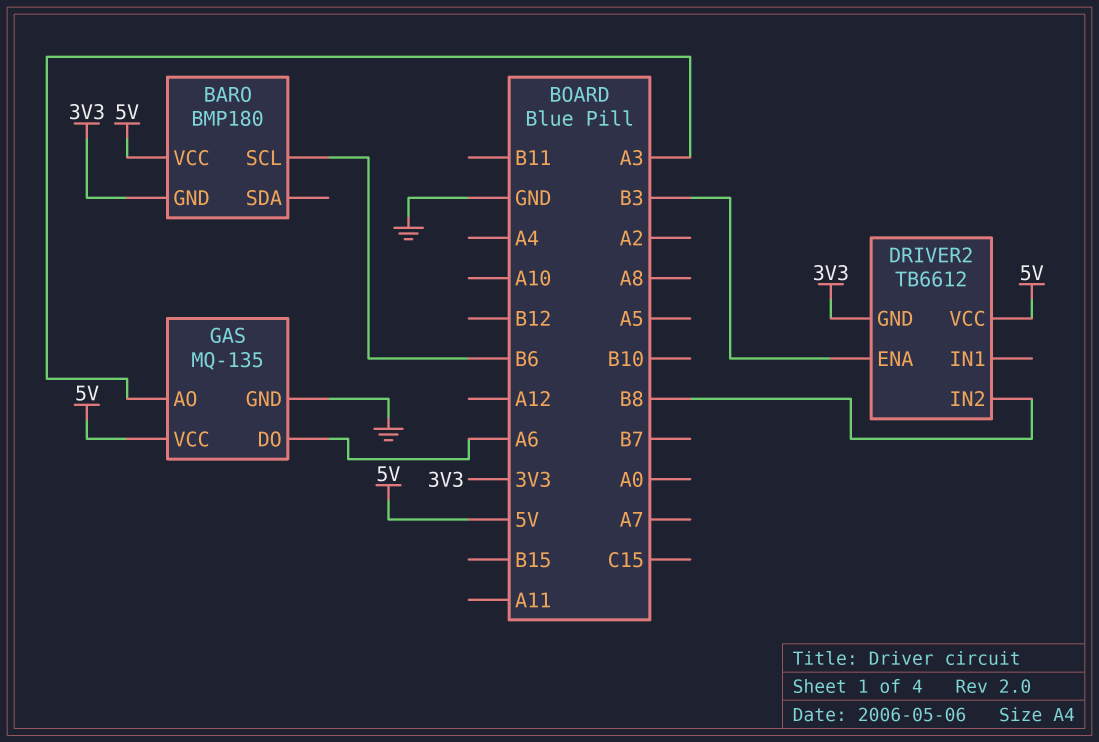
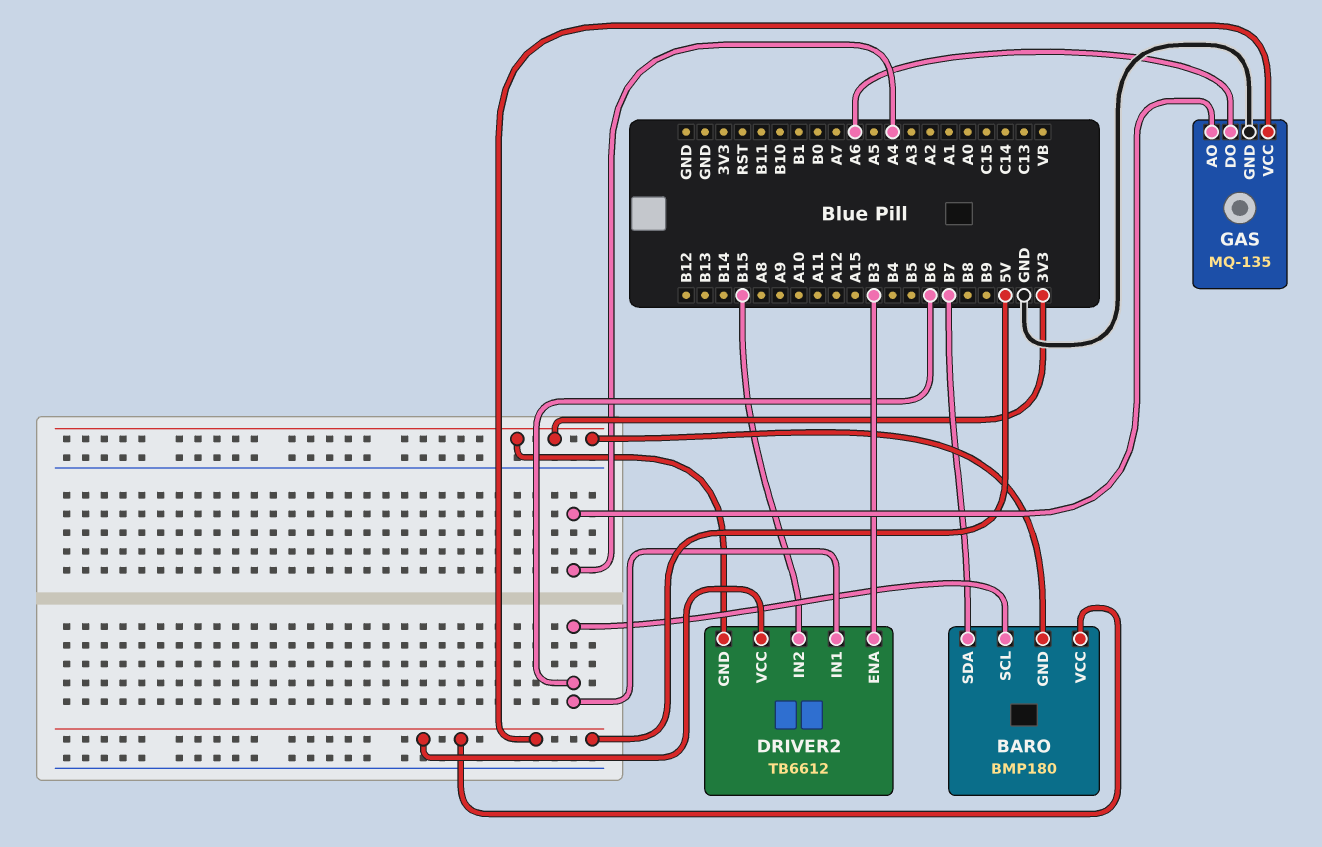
BARO pin SDA: none -> B7
DRIVER2 pin IN1: none -> B6
DRIVER2 pin IN2: B8 -> B15
GAS pin AO: A3 -> A4

